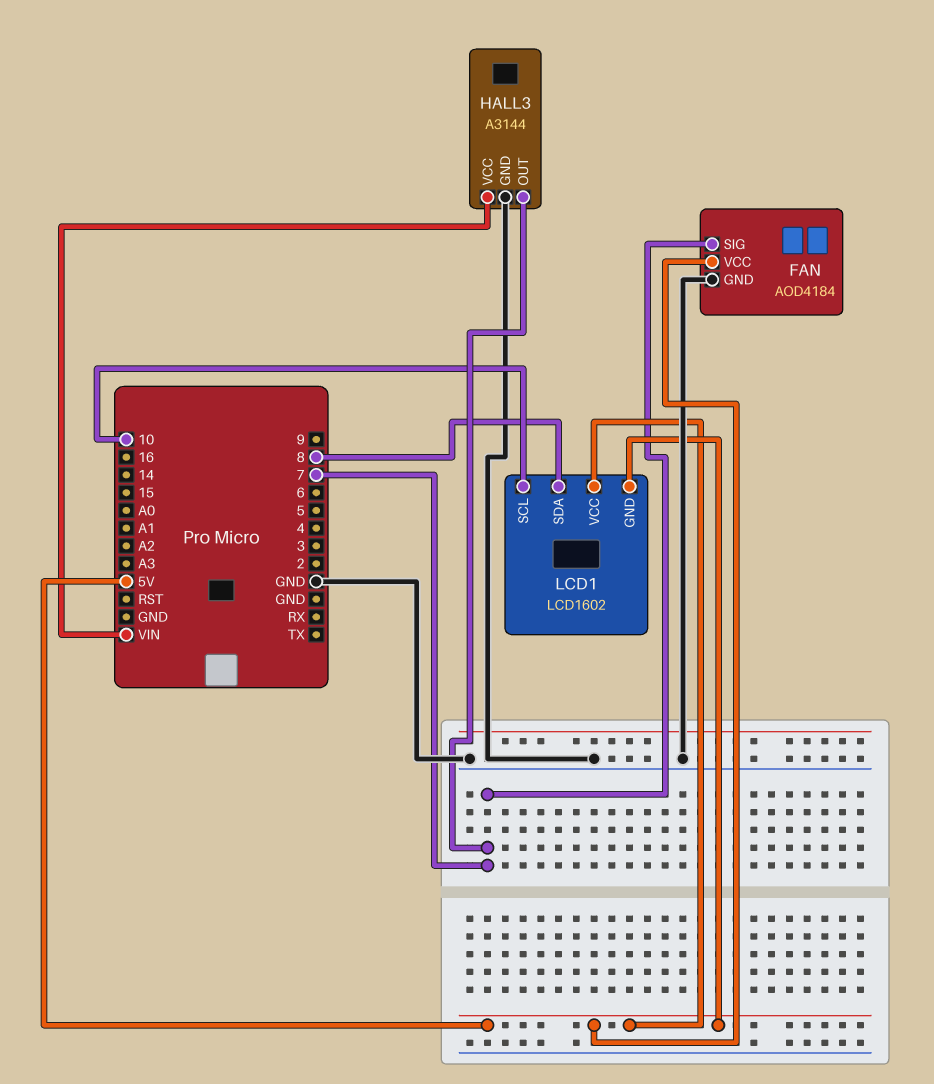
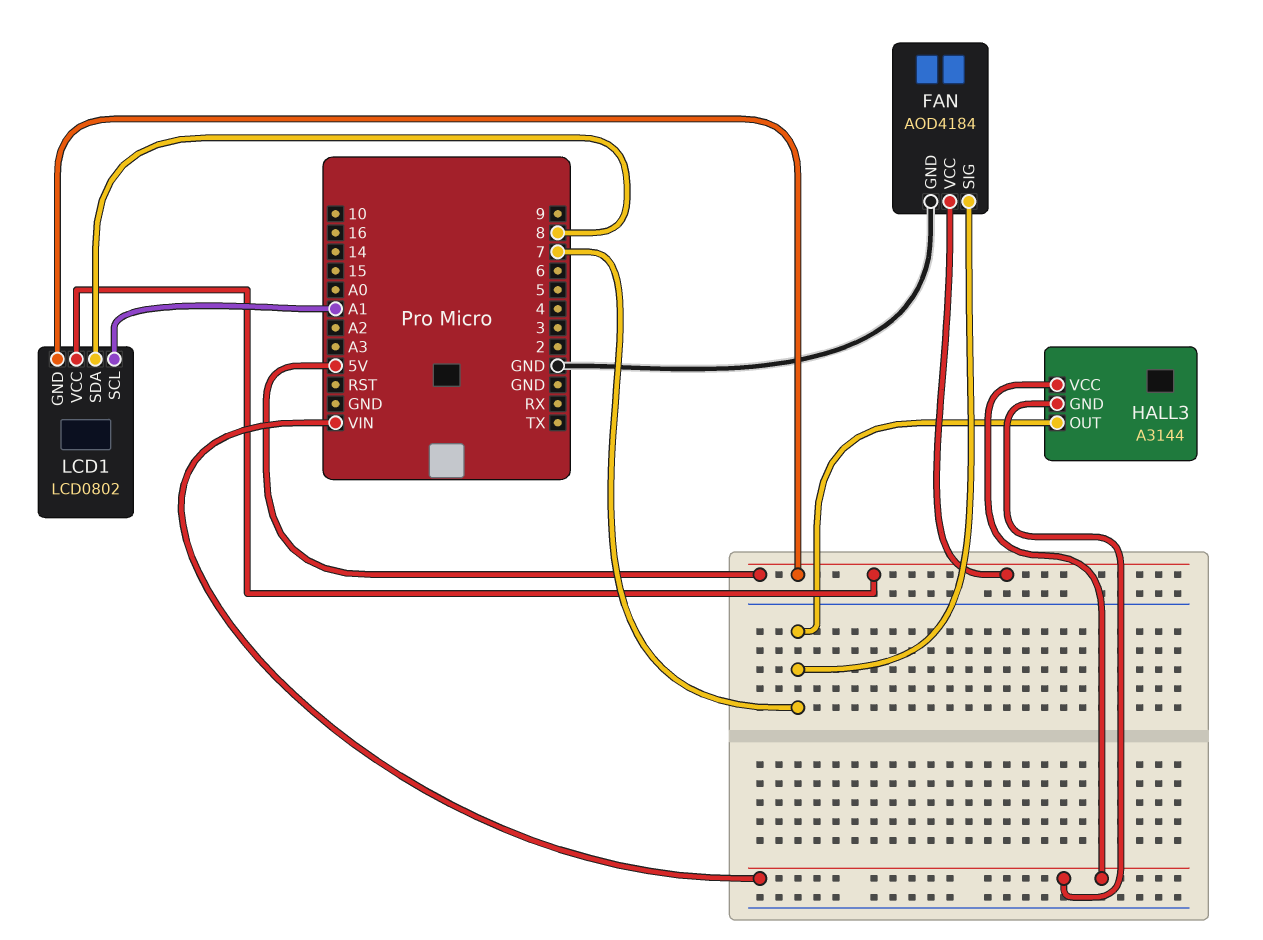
HALL3 pin GND: GND -> VIN
LCD1: LCD1602 -> LCD0802
LCD1 pin SCL: 10 -> A1

